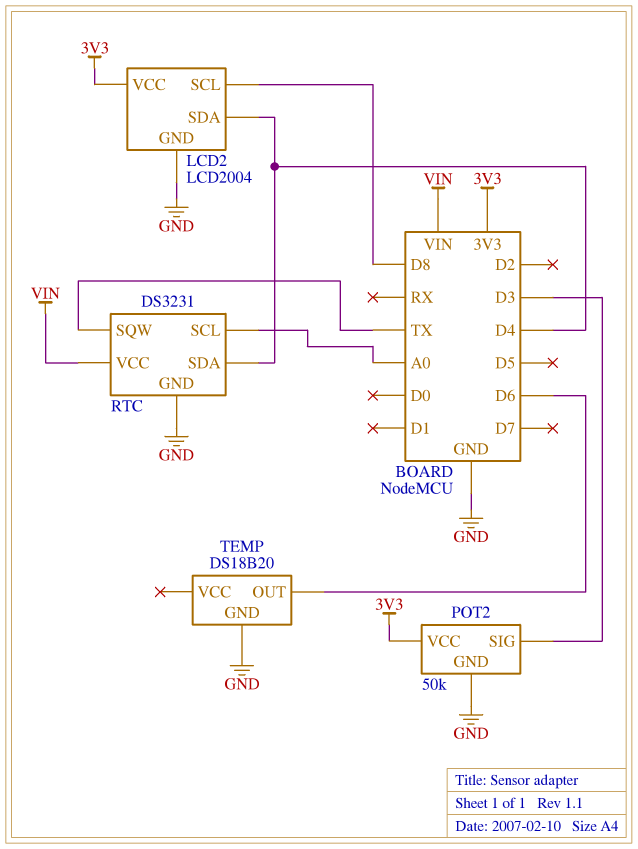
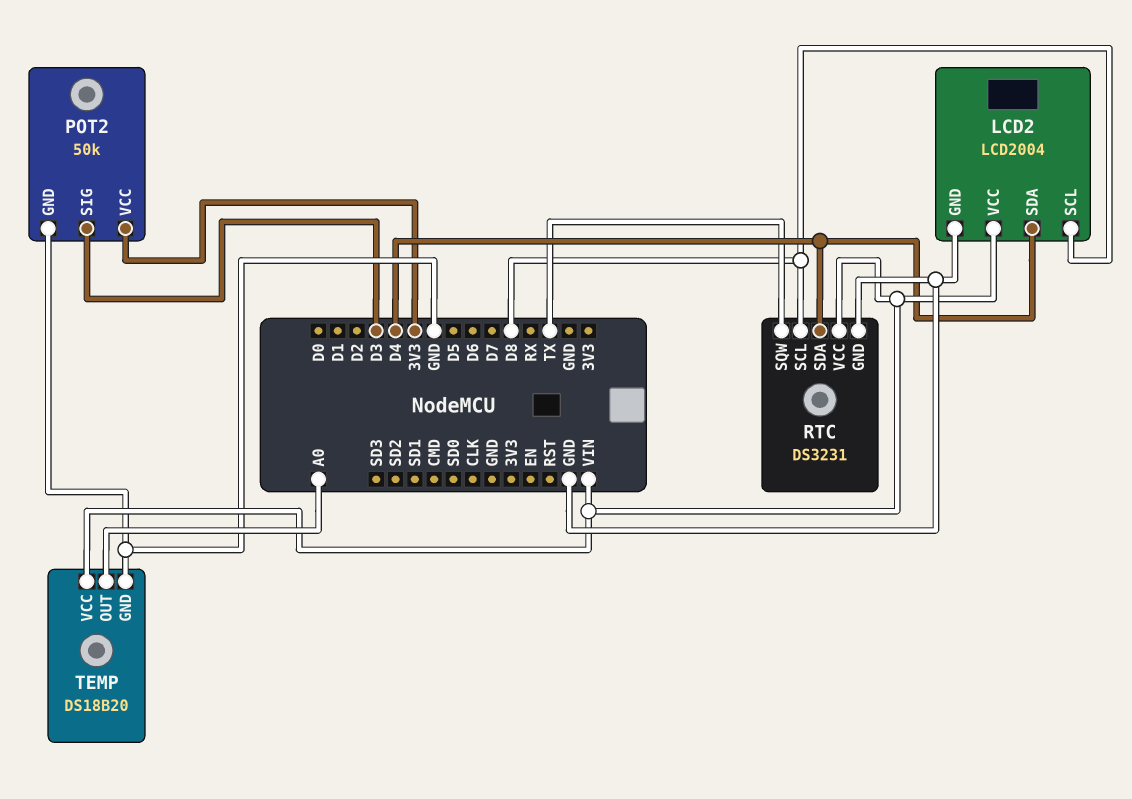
LCD2 pin VCC: 3V3 -> VIN
RTC pin SCL: A0 -> D8
TEMP pin OUT: D6 -> A0
TEMP pin VCC: none -> VIN

